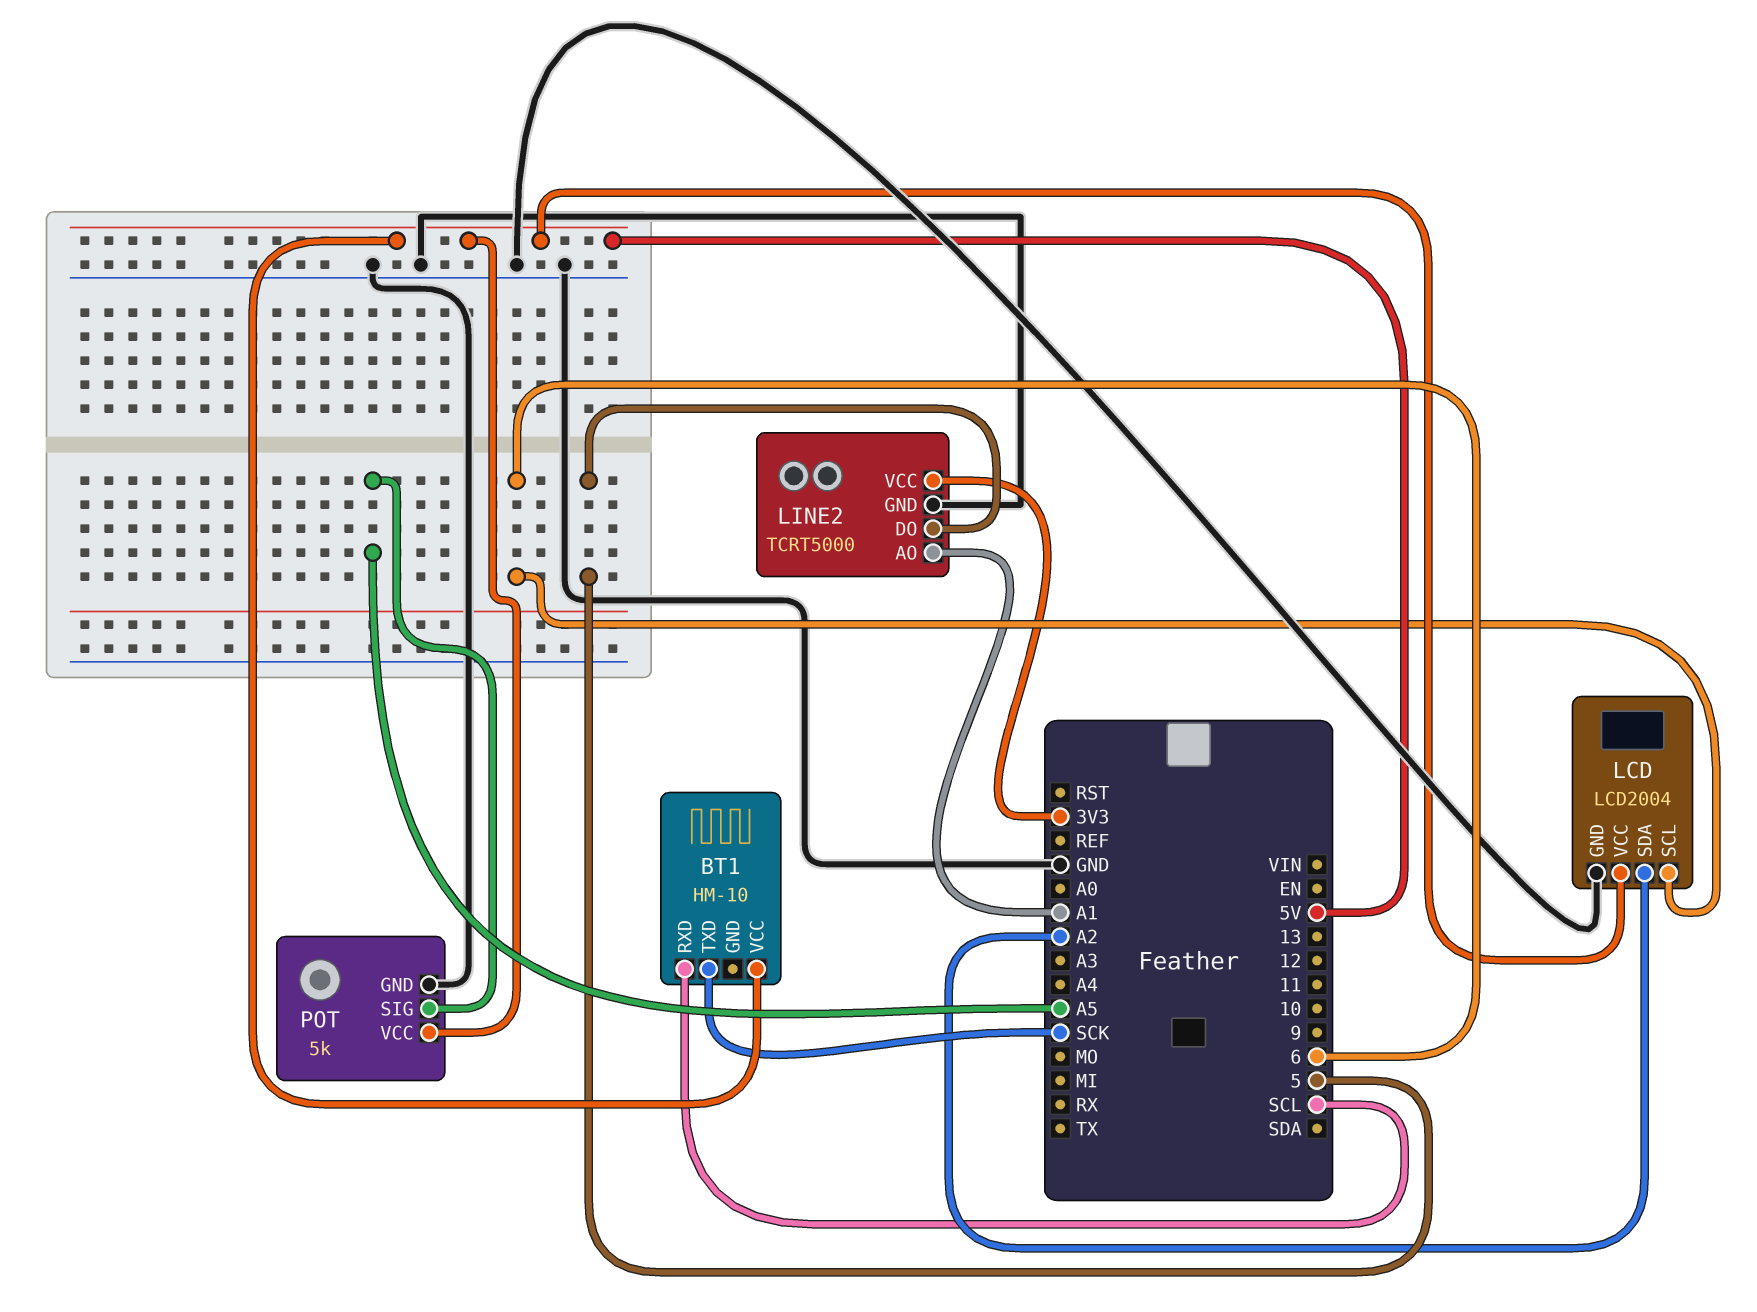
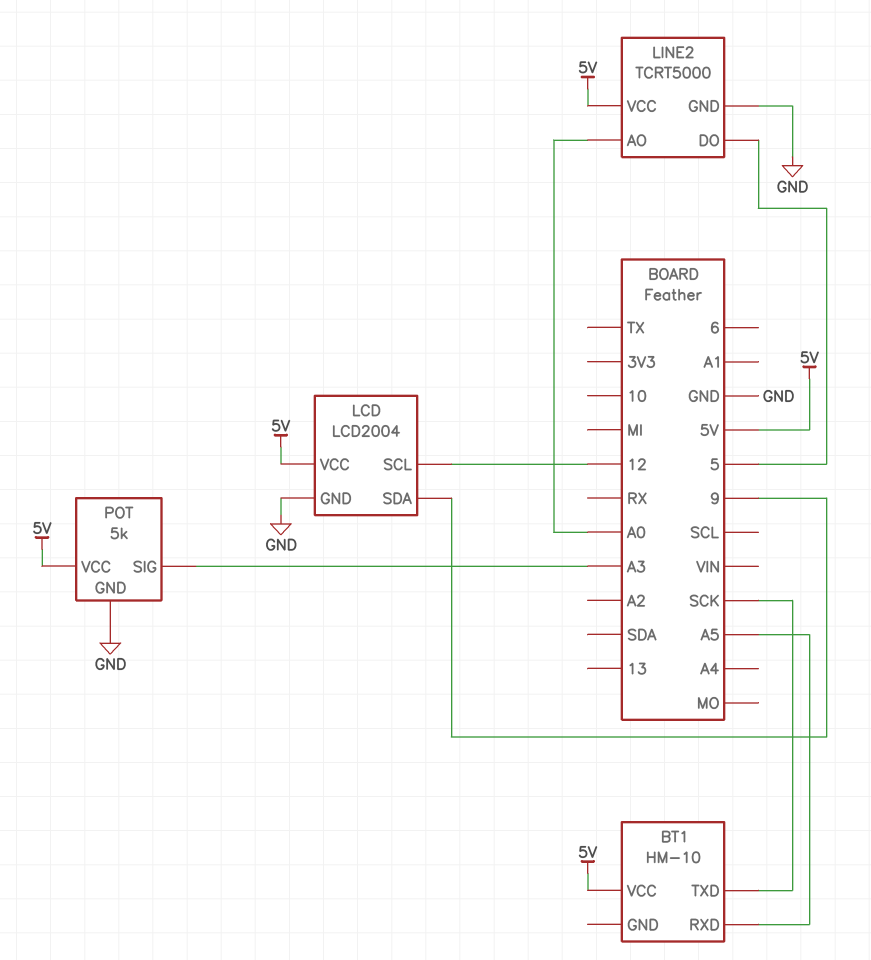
BT1 pin RXD: SCL -> A5
LCD pin SCL: 6 -> 12
LCD pin SDA: A2 -> 9
LINE2 pin AO: A1 -> A0
LINE2 pin VCC: 3V3 -> 5V
POT pin SIG: A5 -> A3

